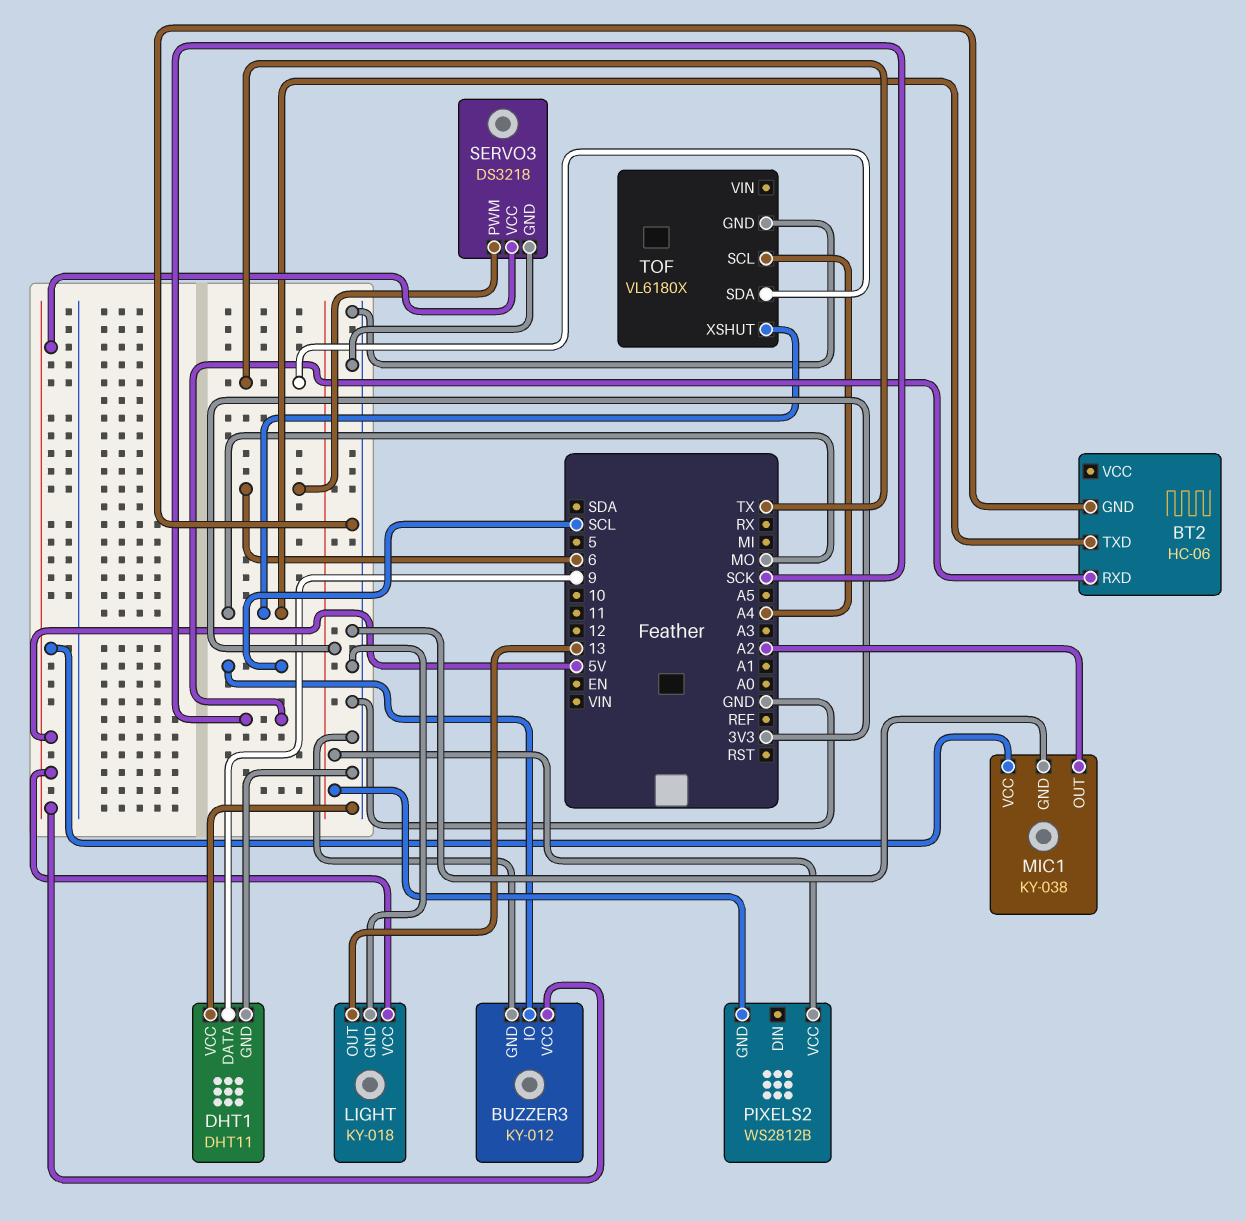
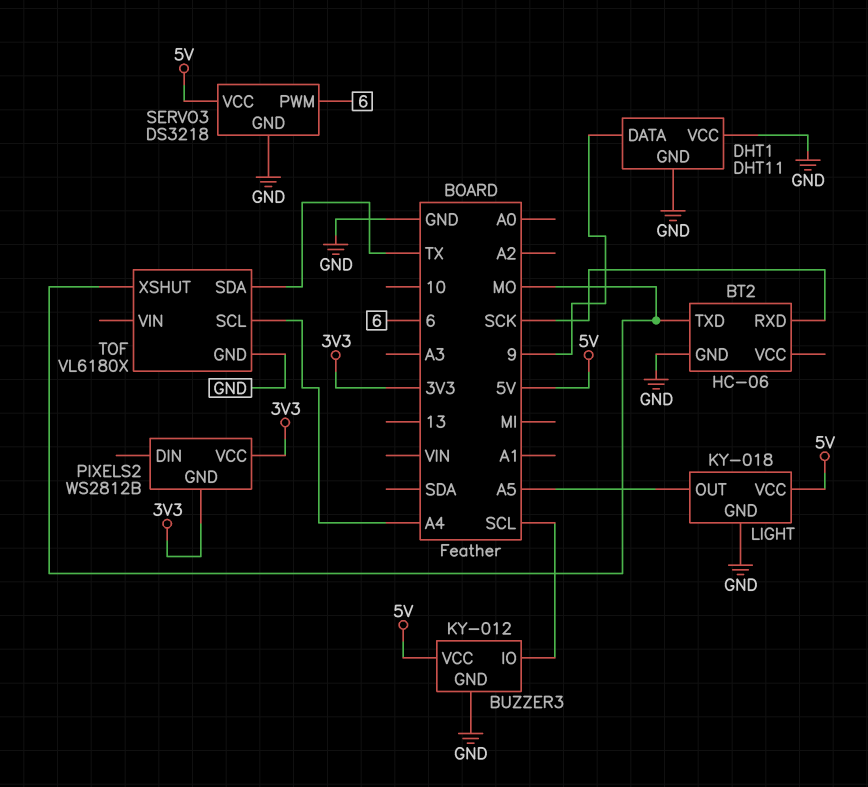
LIGHT pin OUT: 13 -> A5
MIC1: KY-038 -> none
MIC1 pin GND: GND -> none
MIC1 pin OUT: A2 -> none
MIC1 pin VCC: 5V -> none

